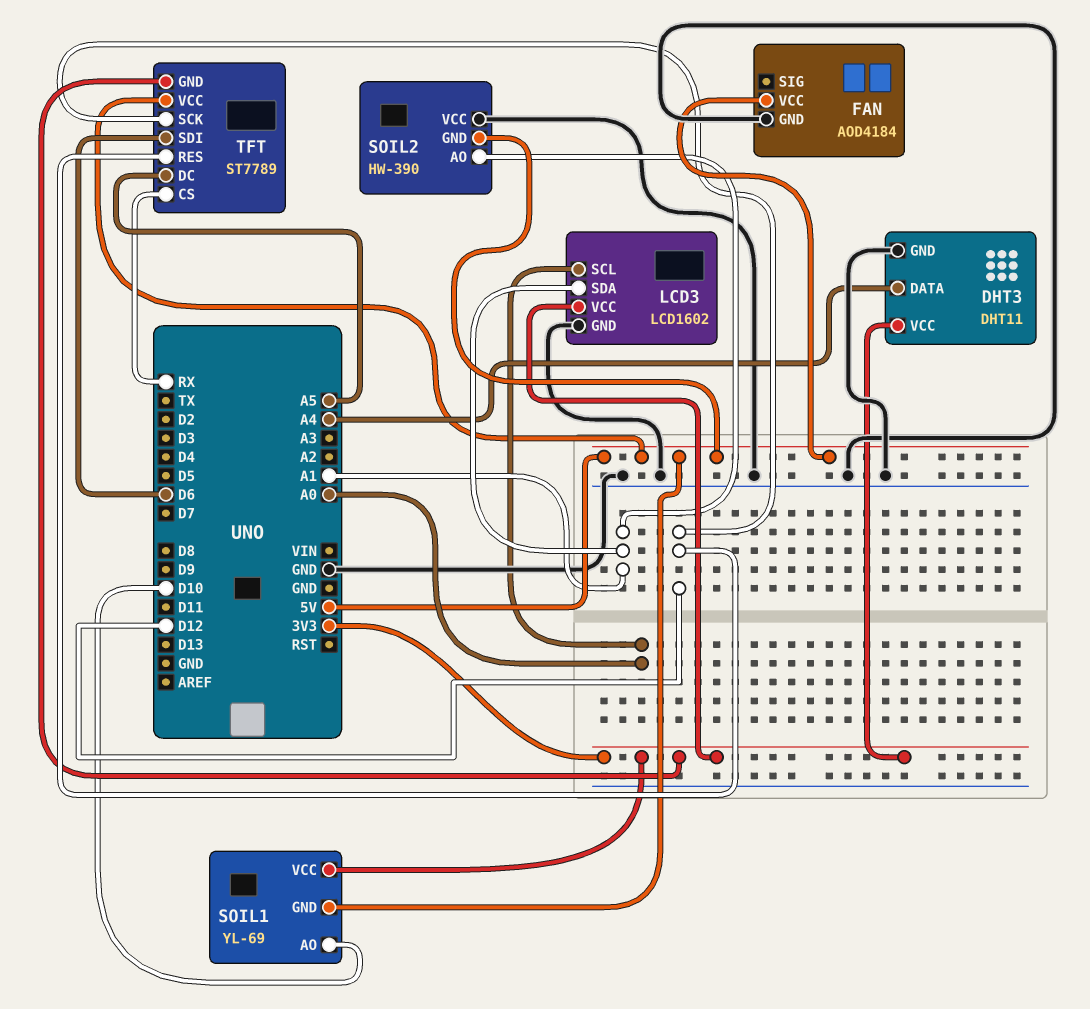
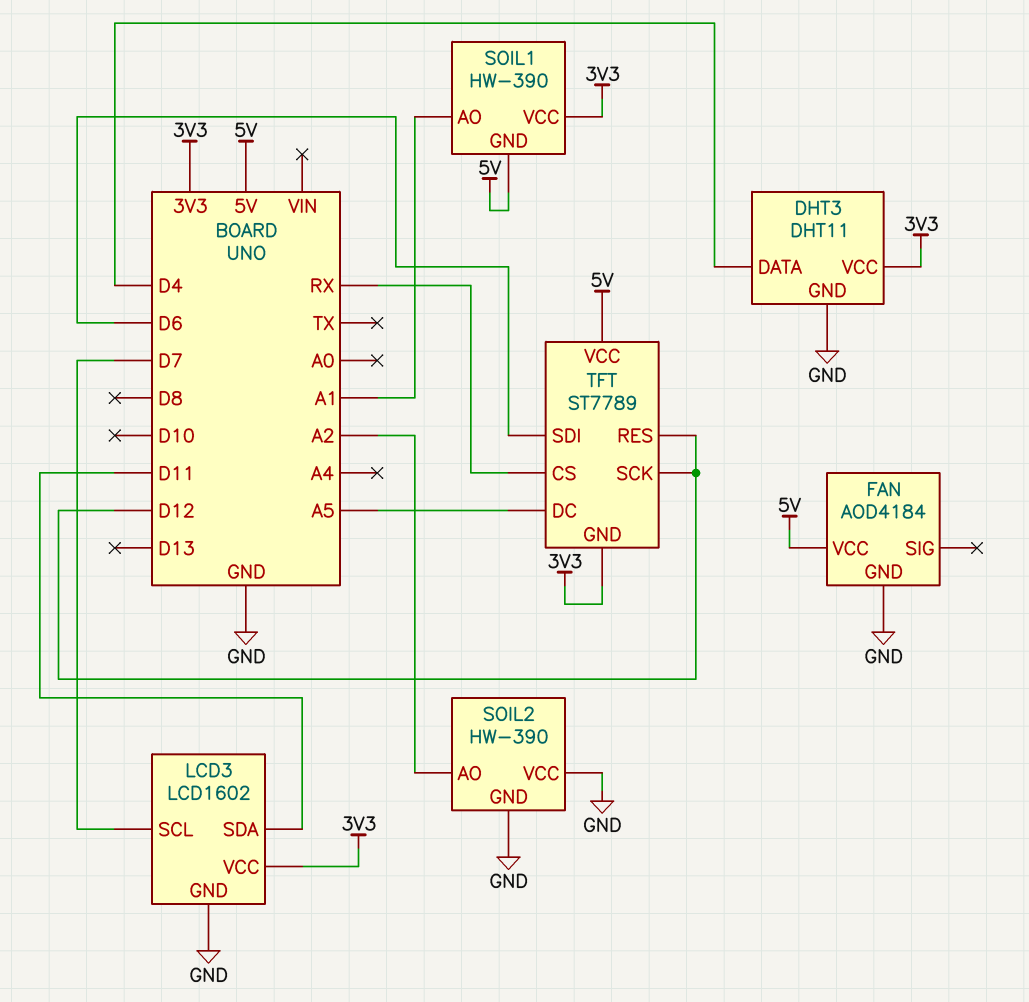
DHT3 pin DATA: A4 -> D4
LCD3 pin SCL: A0 -> D7
LCD3 pin SDA: A1 -> D11
SOIL1: YL-69 -> HW-390
SOIL1 pin AO: D10 -> A1
SOIL2 pin AO: A1 -> A2
SOIL2 pin GND: 5V -> GND

